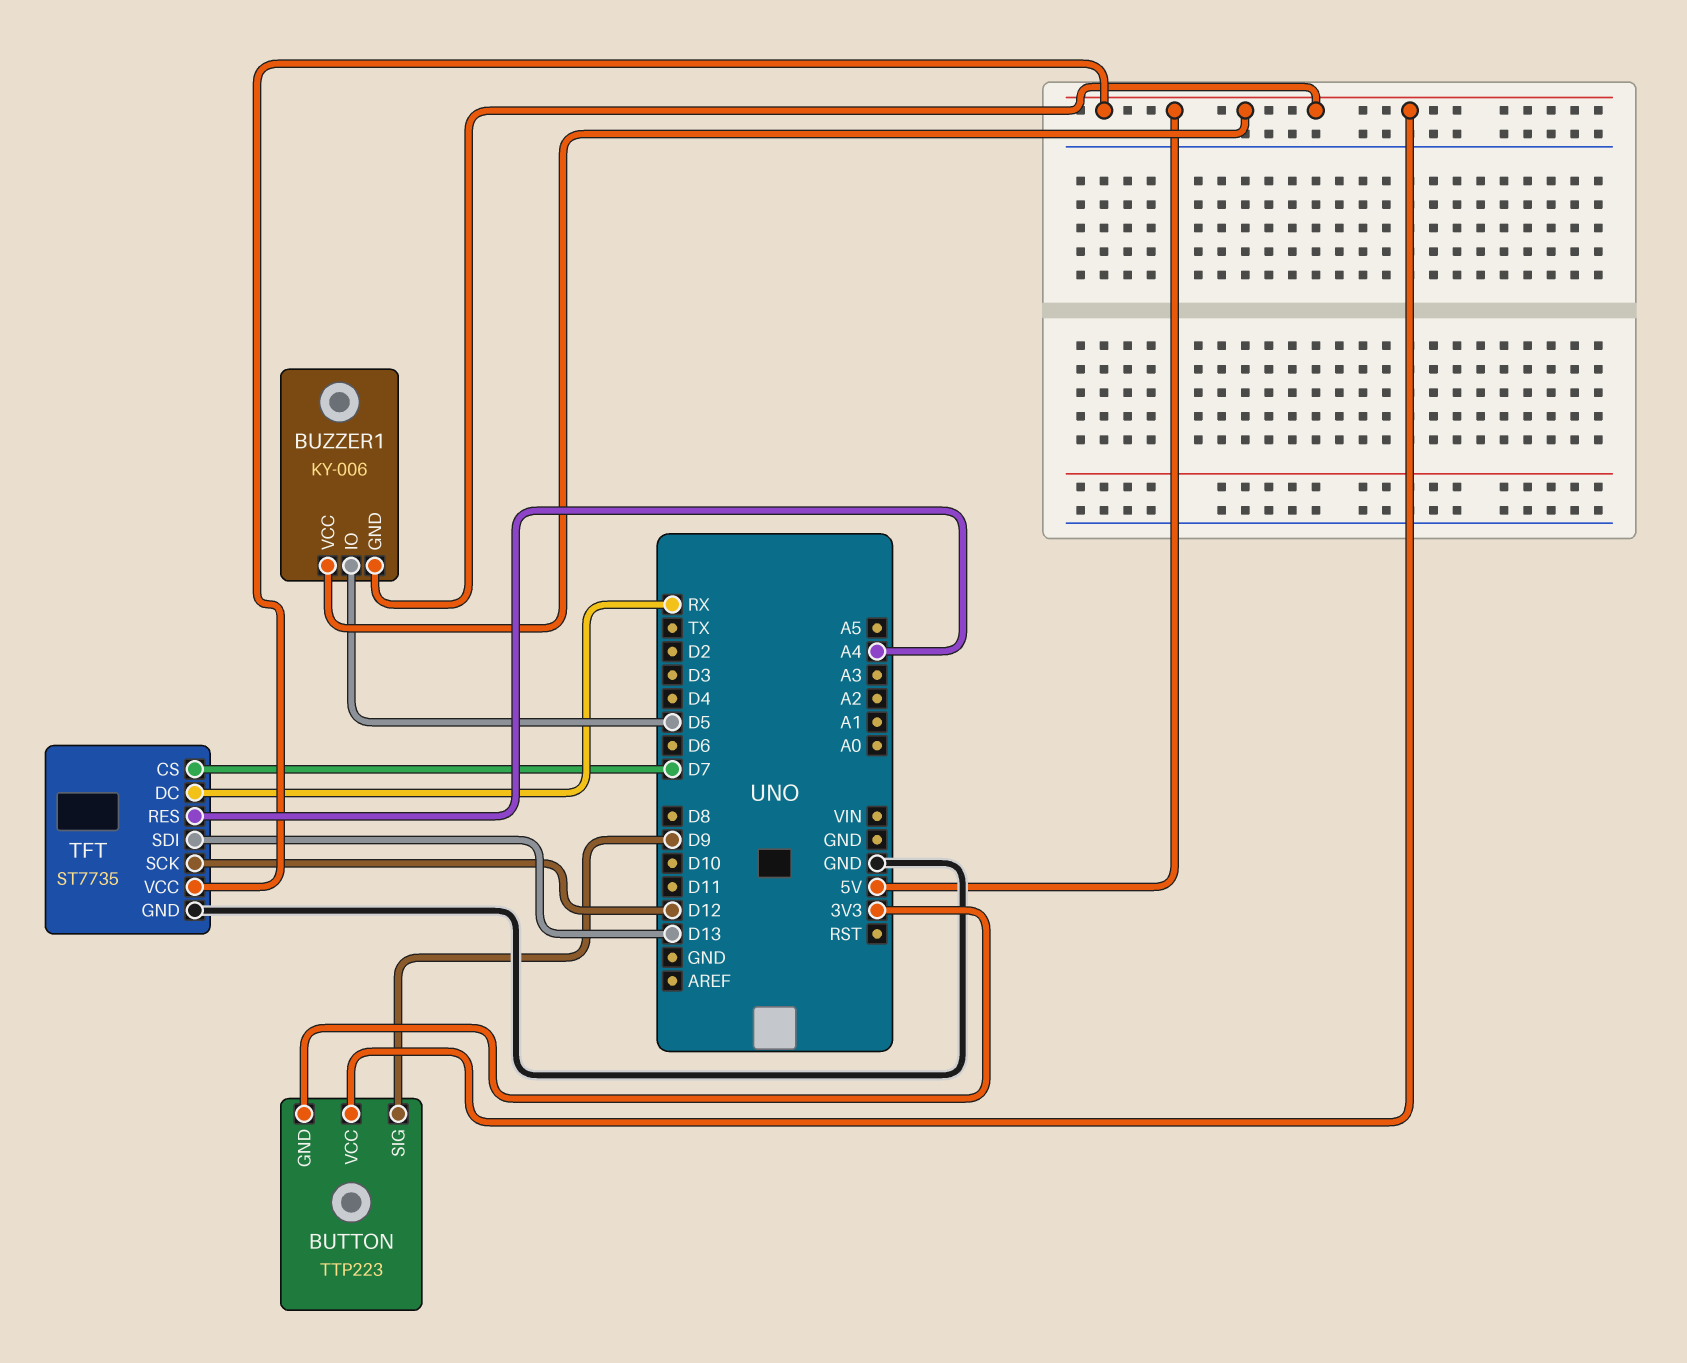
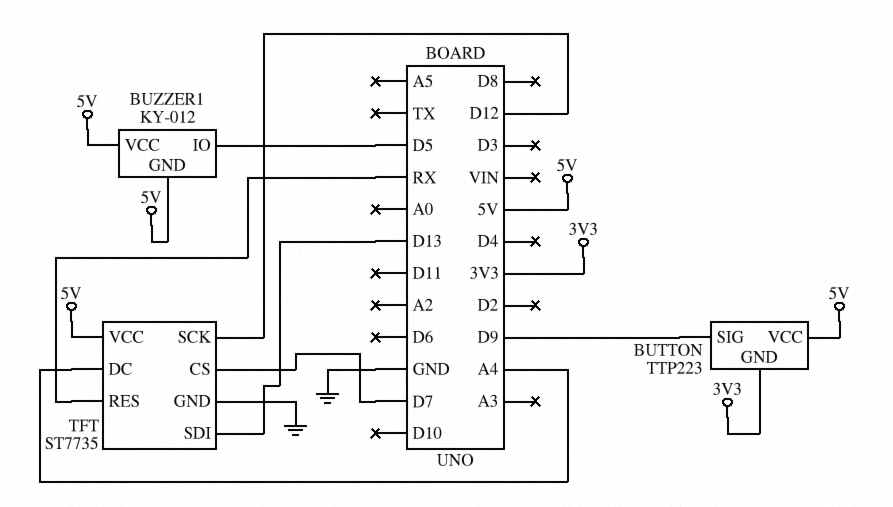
BUZZER1: KY-006 -> KY-012
TFT pin DC: RX -> A4
TFT pin RES: A4 -> RX

